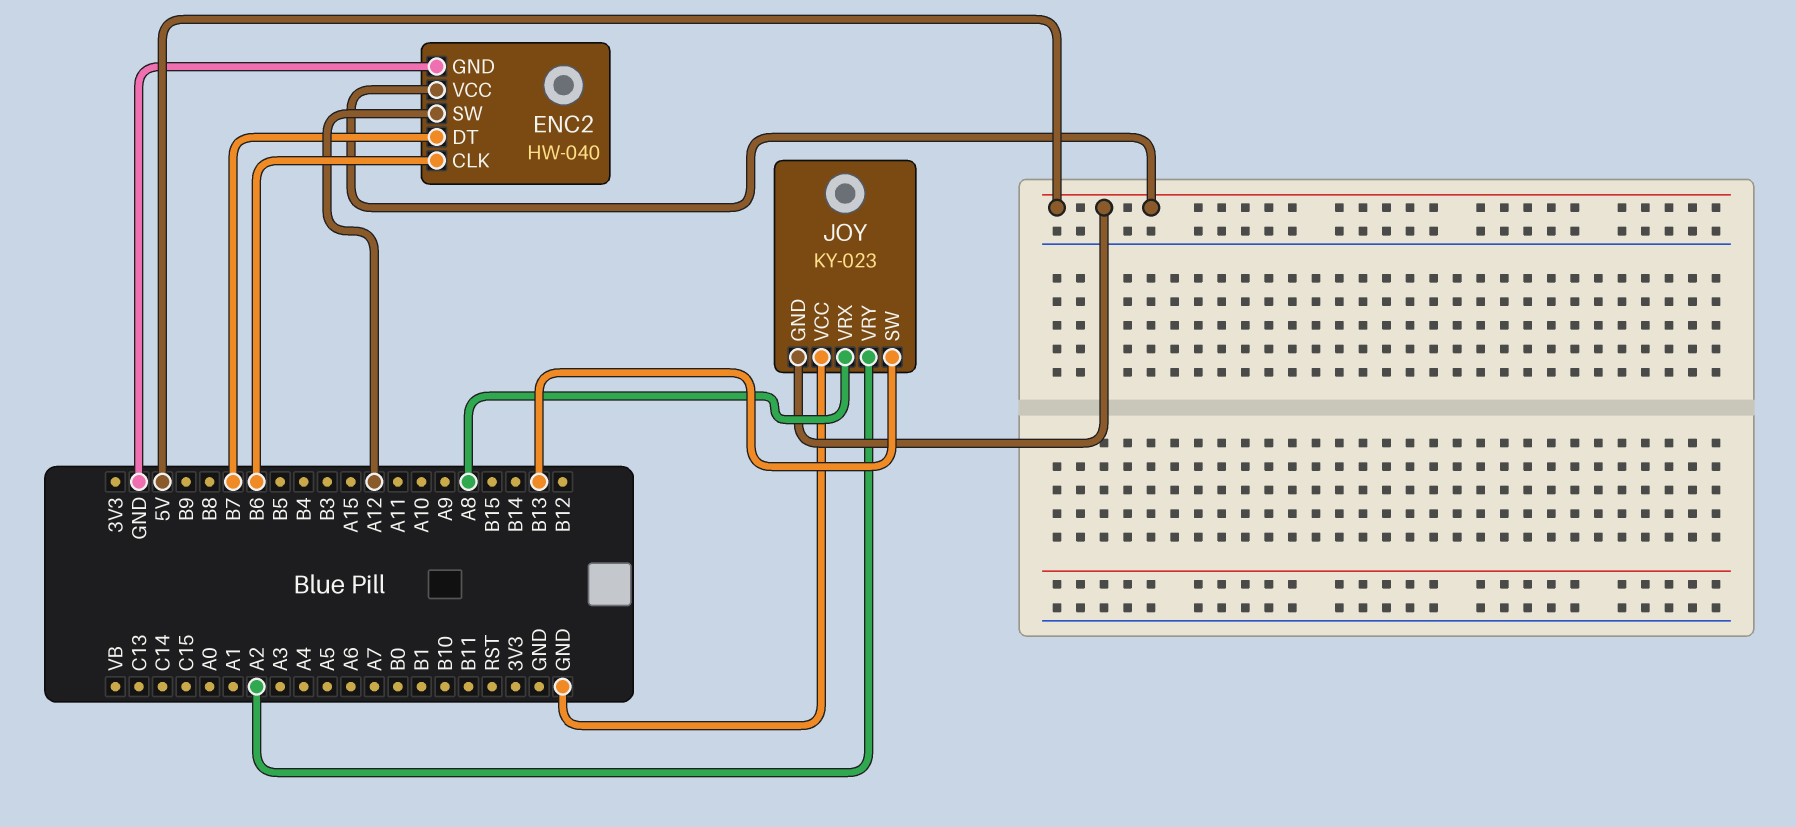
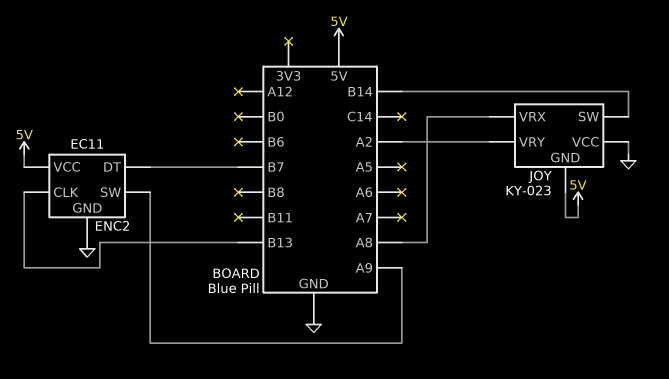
ENC2: HW-040 -> EC11
ENC2 pin CLK: B6 -> B13
ENC2 pin SW: A12 -> A9
JOY pin SW: B13 -> B14

